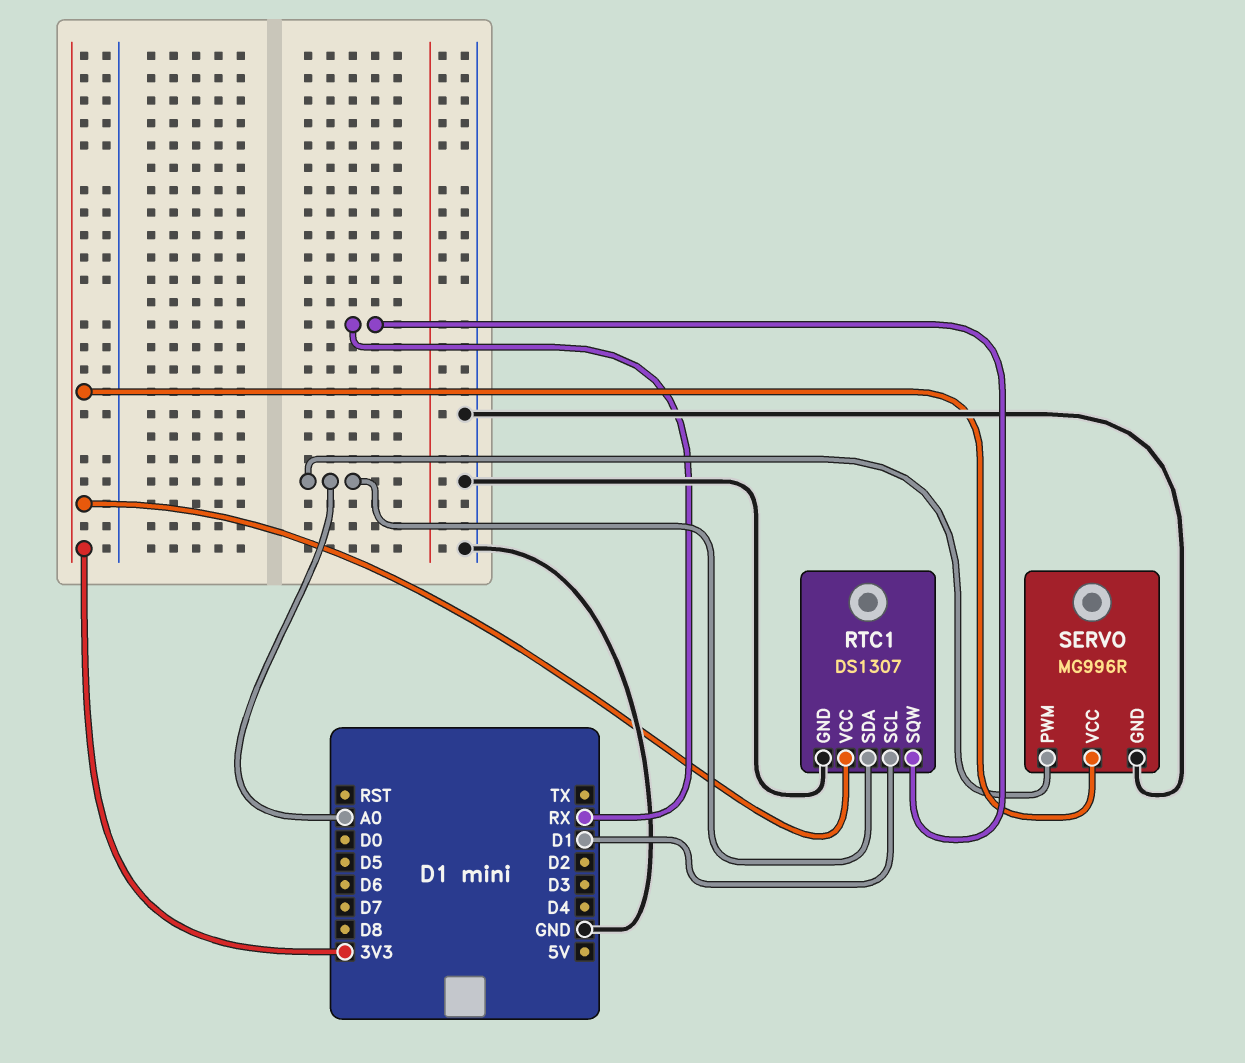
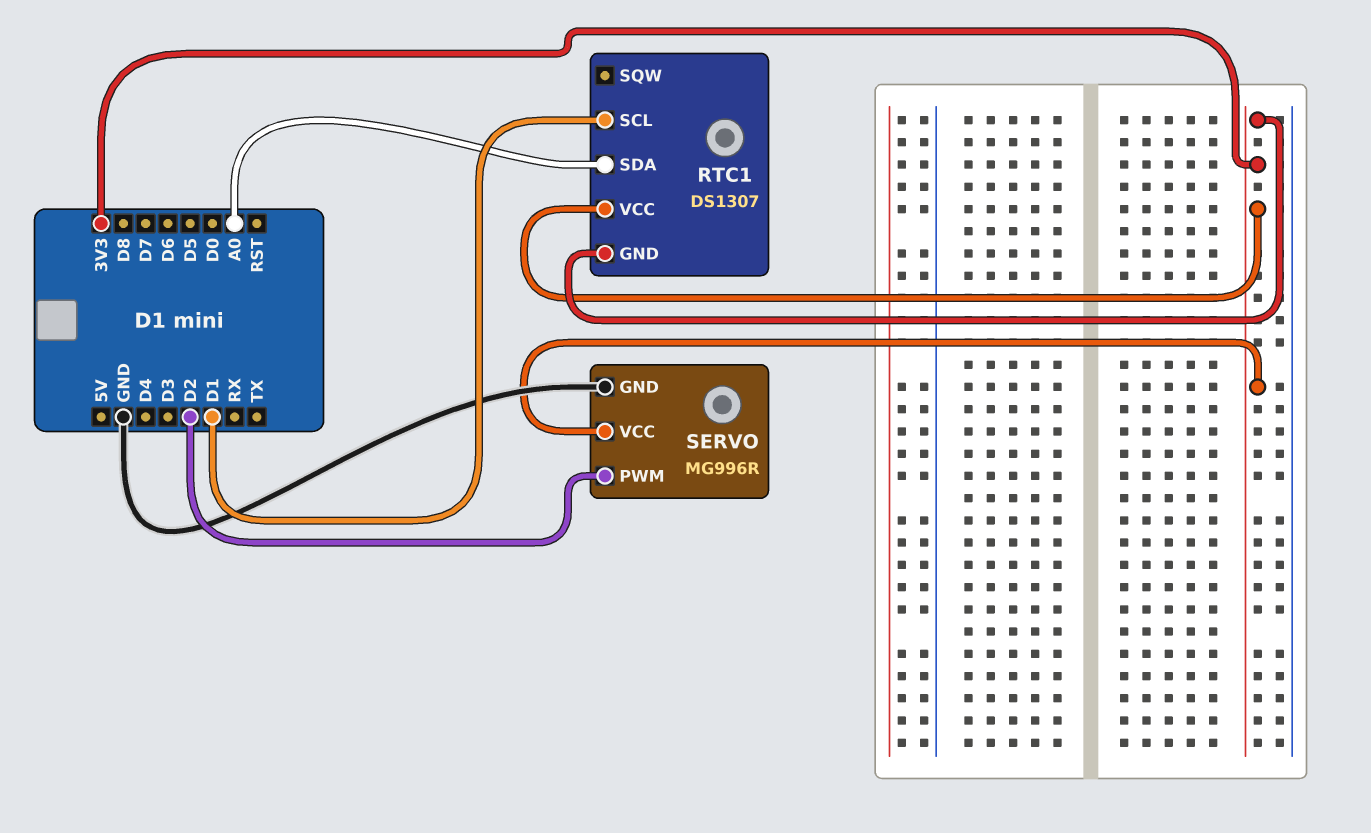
RTC1 pin GND: GND -> 3V3
RTC1 pin SQW: RX -> none
SERVO pin PWM: A0 -> D2

